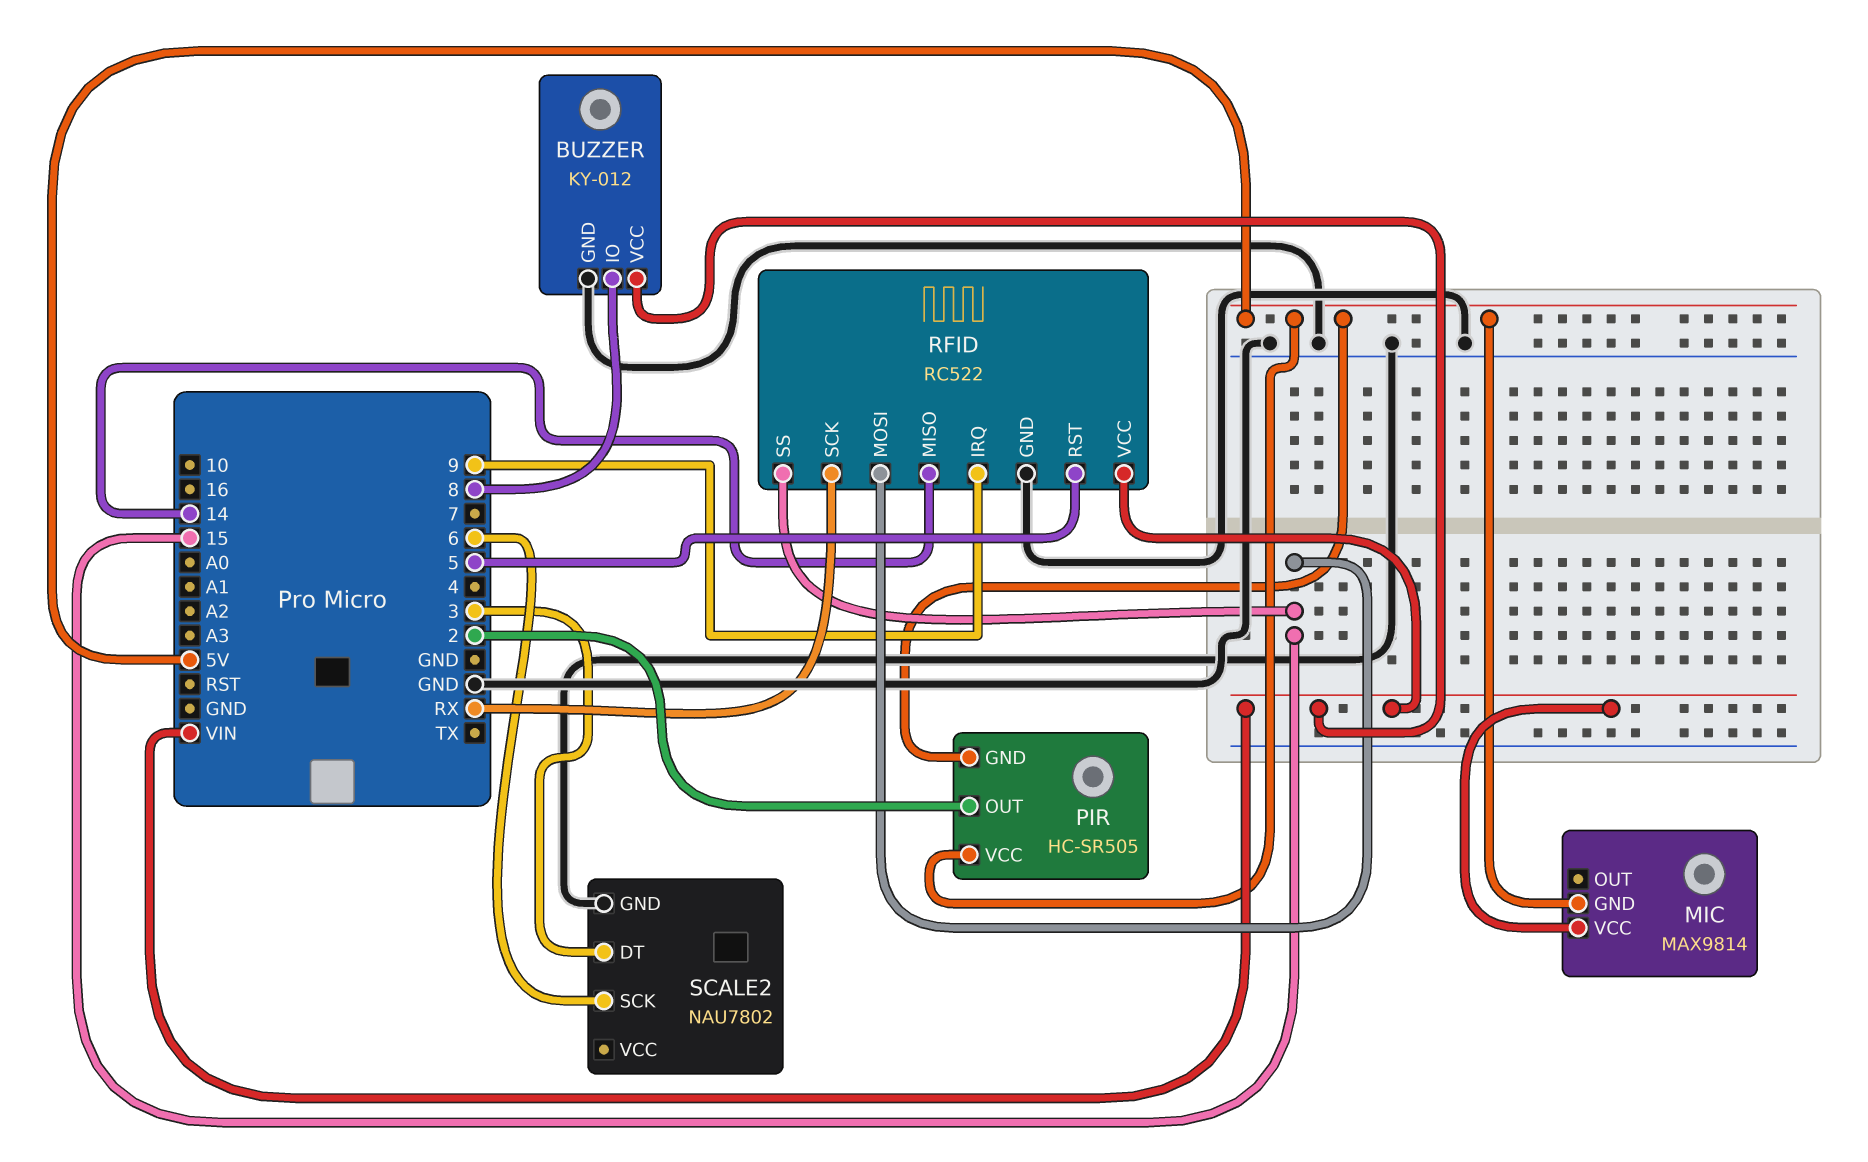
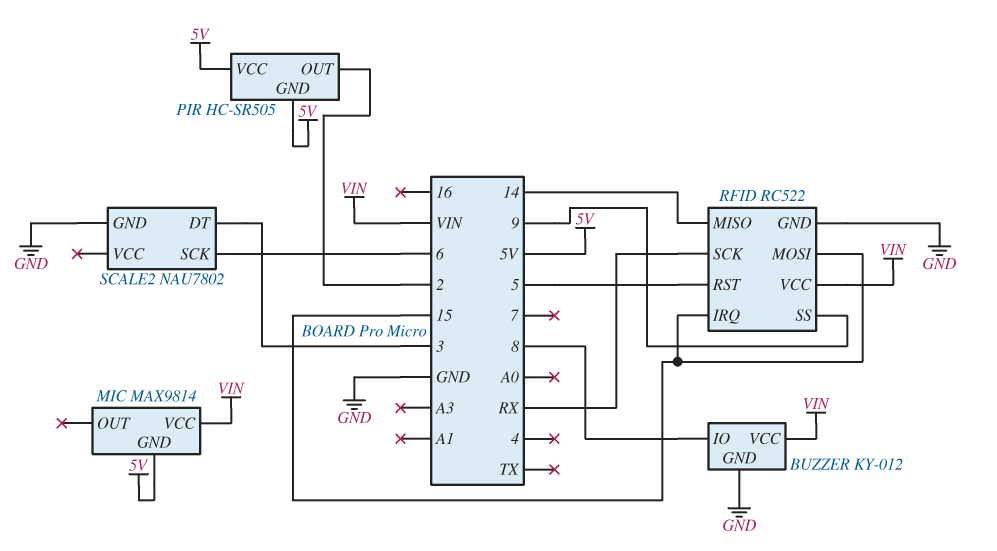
RFID pin IRQ: 9 -> 15
RFID pin SS: 15 -> 9

